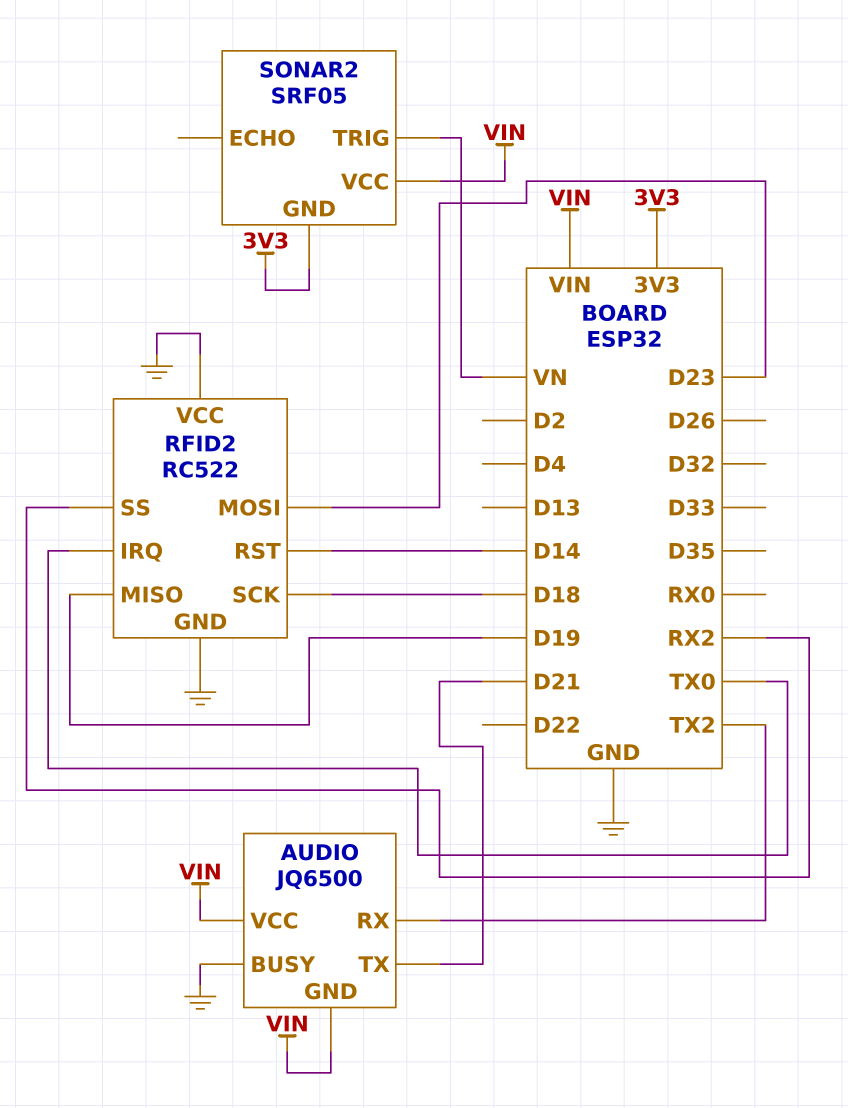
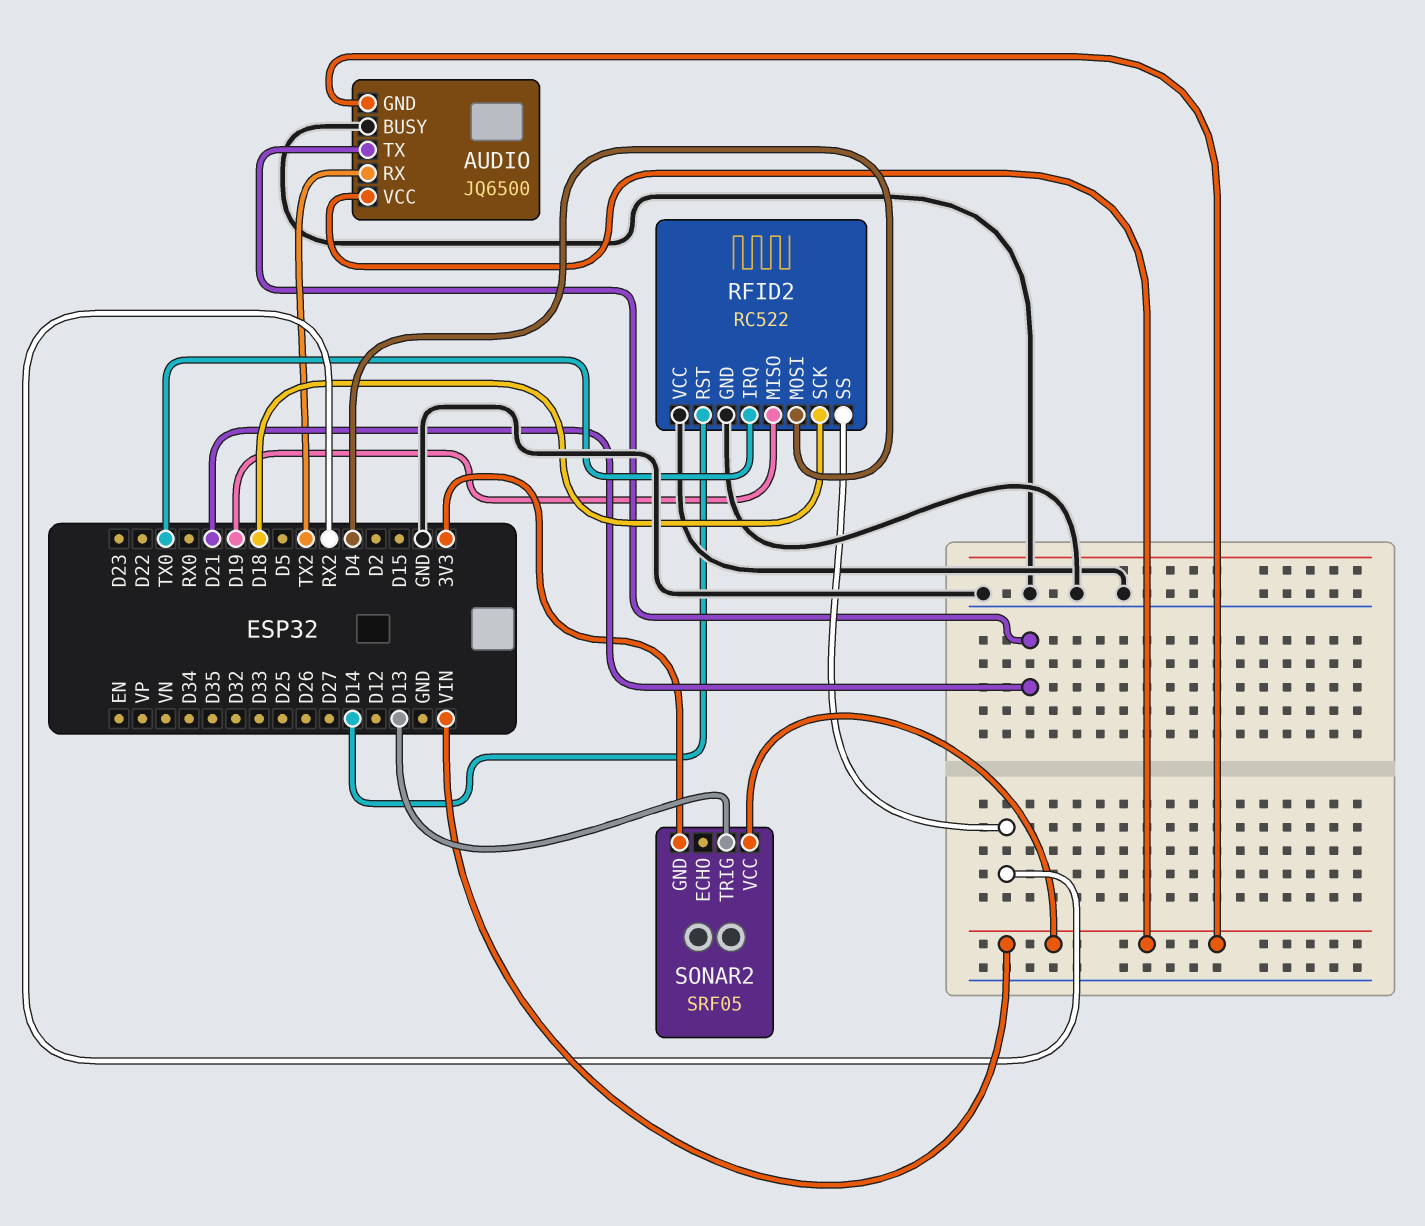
RFID2 pin MOSI: D23 -> D4
SONAR2 pin TRIG: VN -> D13

